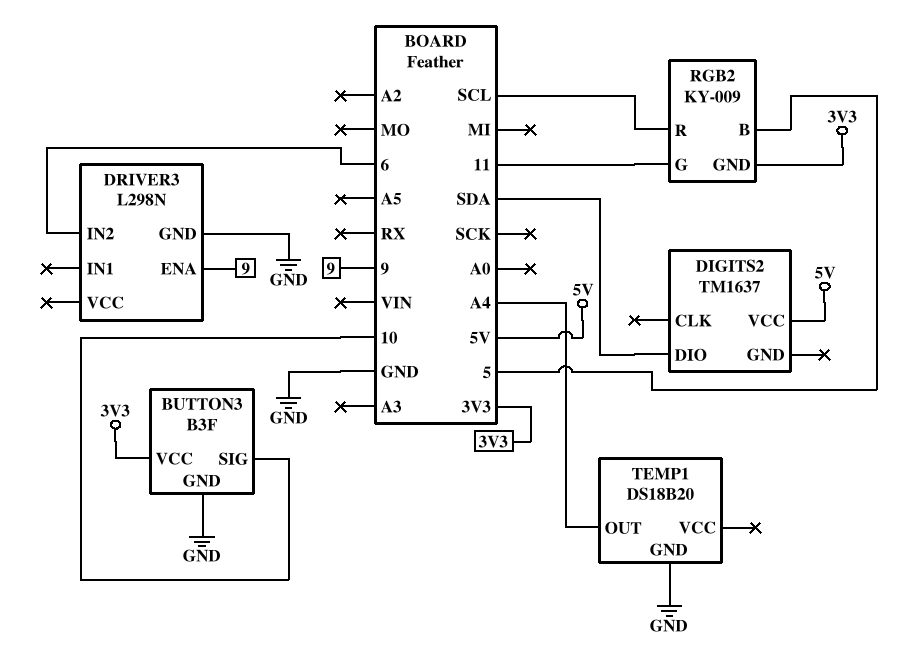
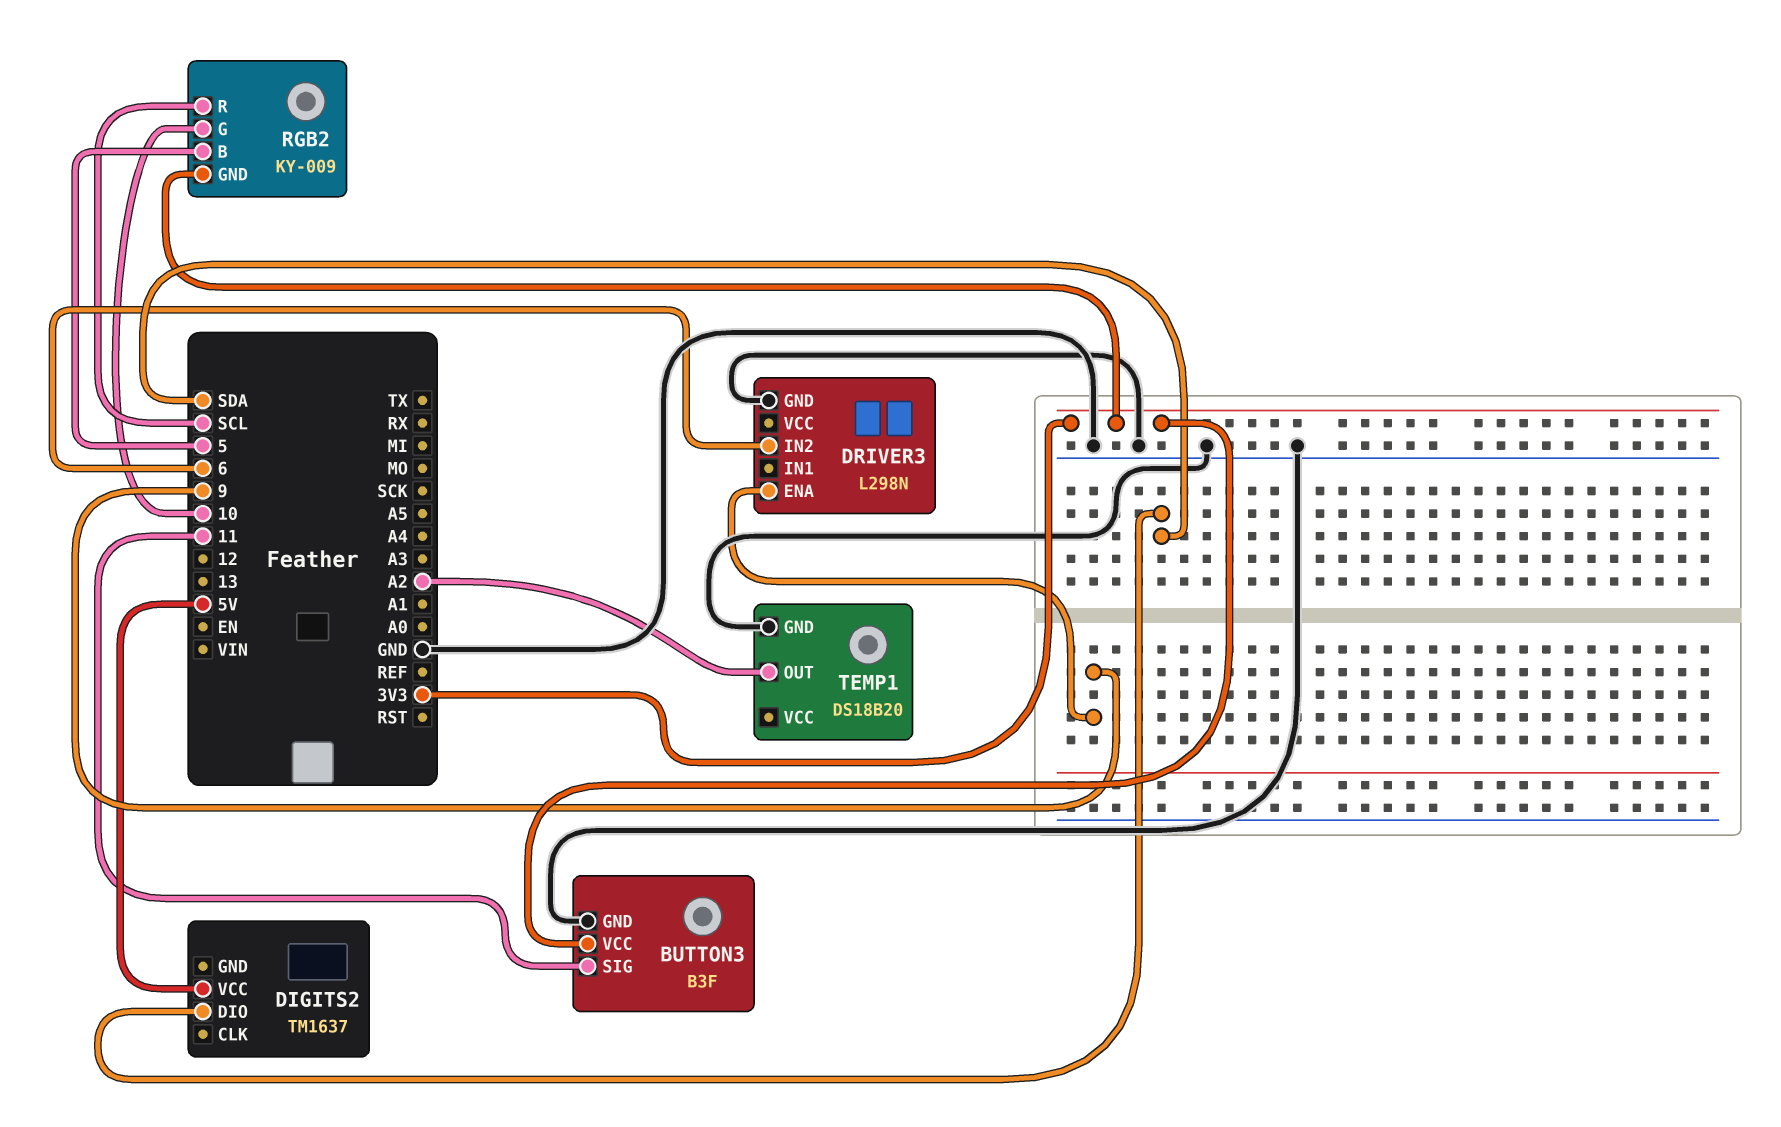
BUTTON3 pin SIG: 10 -> 11
RGB2 pin G: 11 -> 10
TEMP1 pin OUT: A4 -> A2

